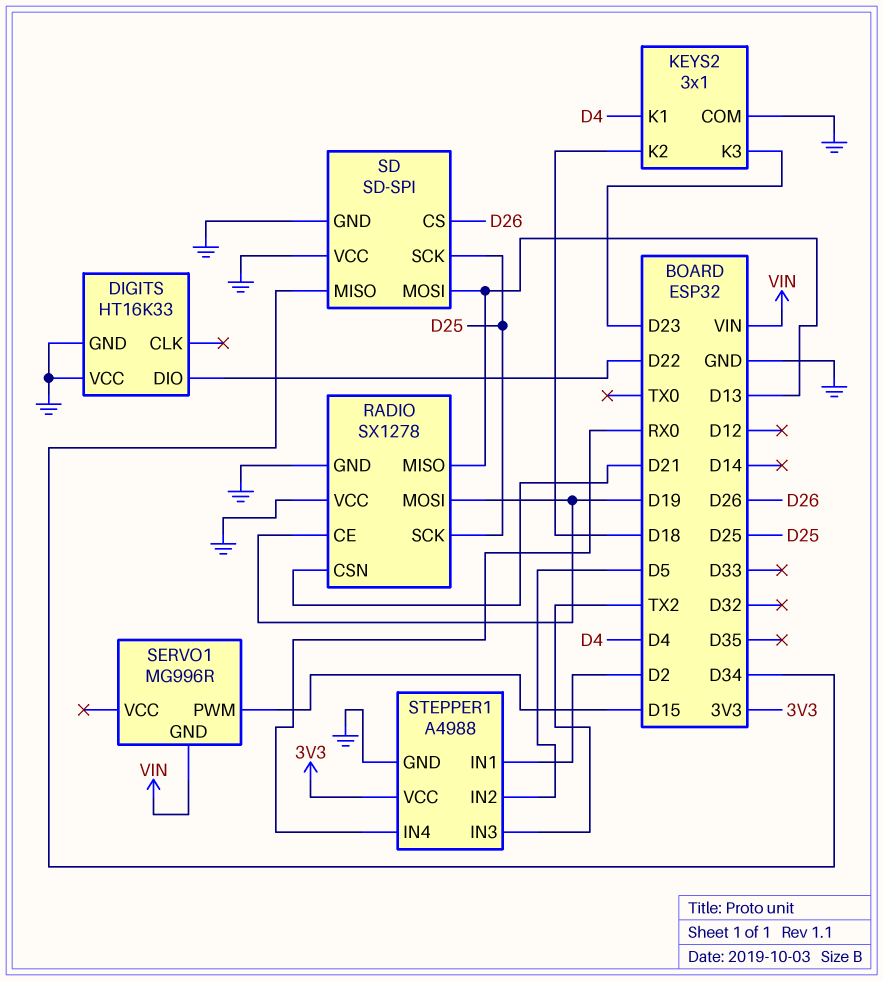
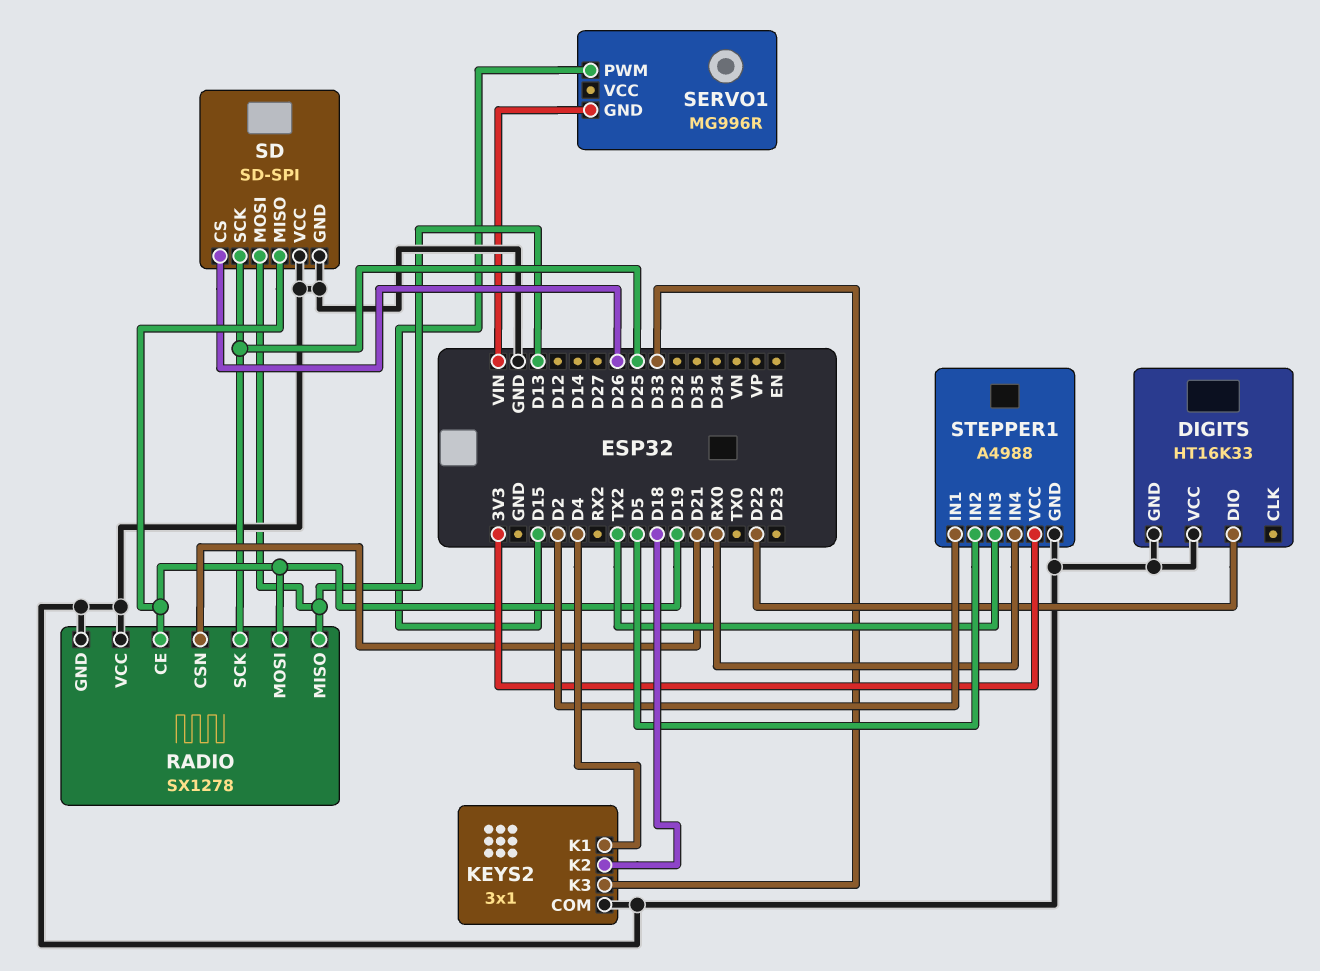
KEYS2 pin K3: D23 -> D33
SD pin MISO: D34 -> D19

